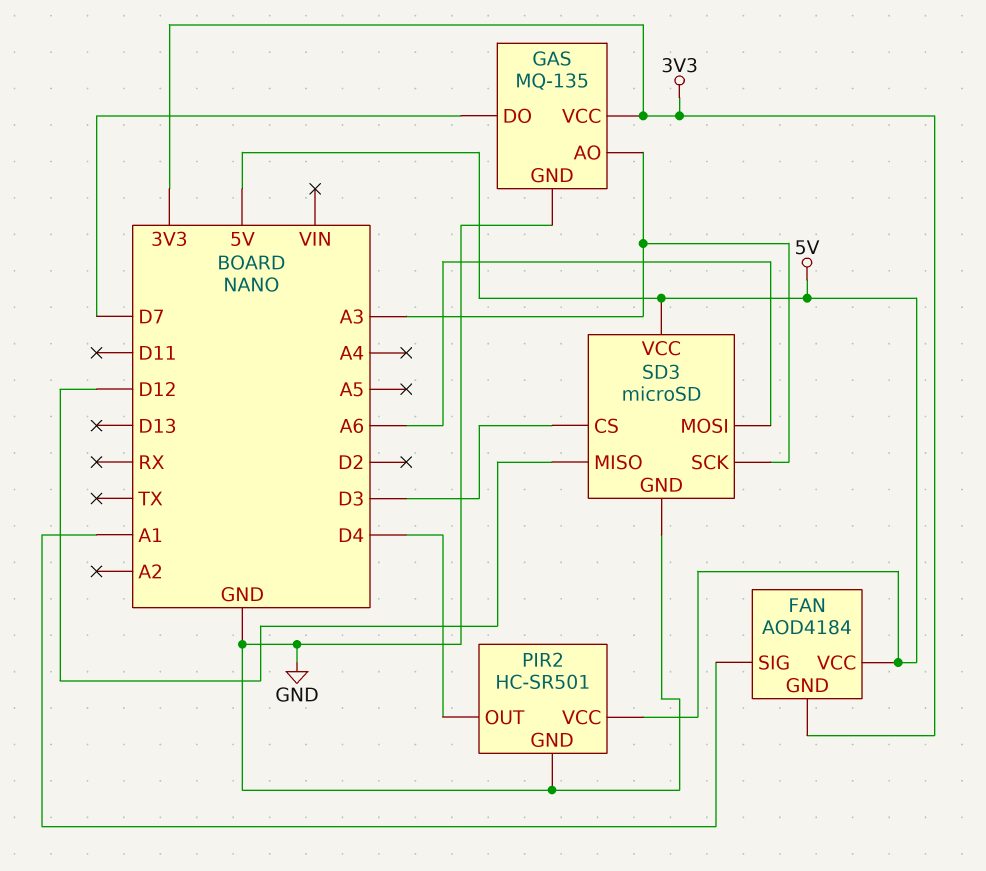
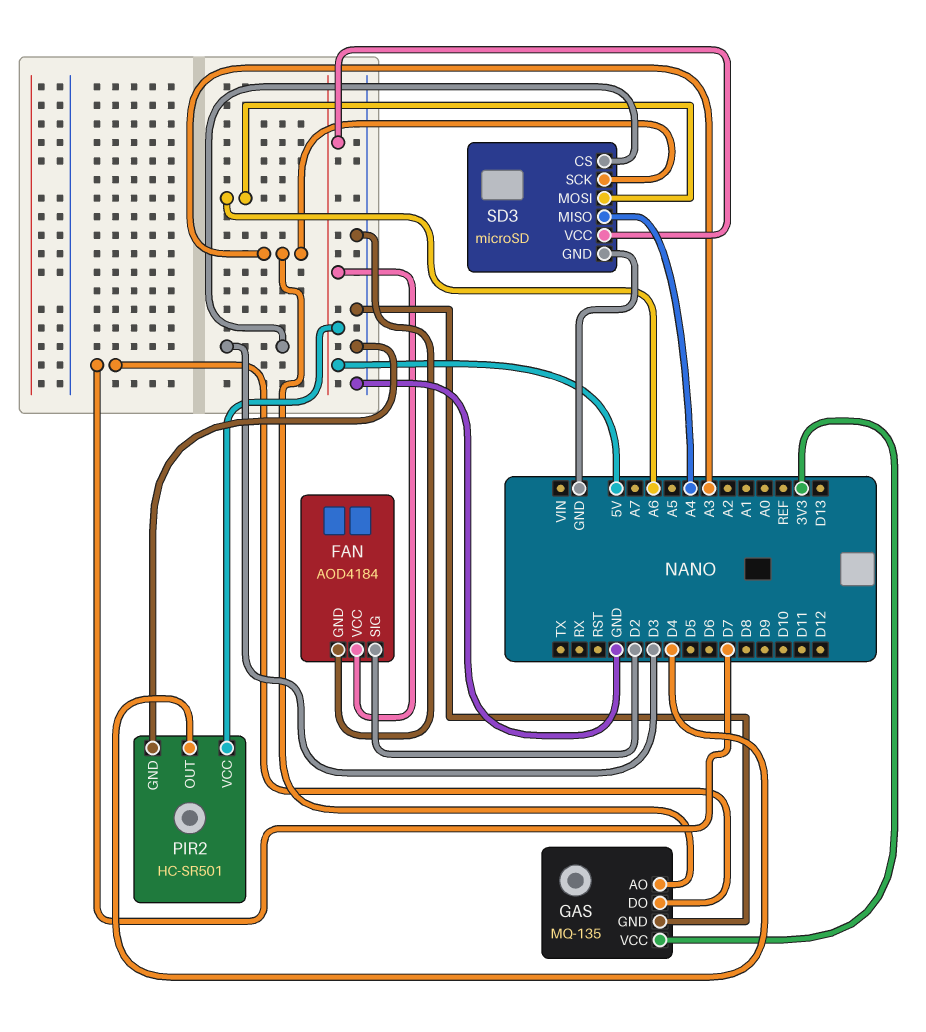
FAN pin GND: 3V3 -> GND
FAN pin SIG: A1 -> D2
SD3 pin MISO: D12 -> A4

